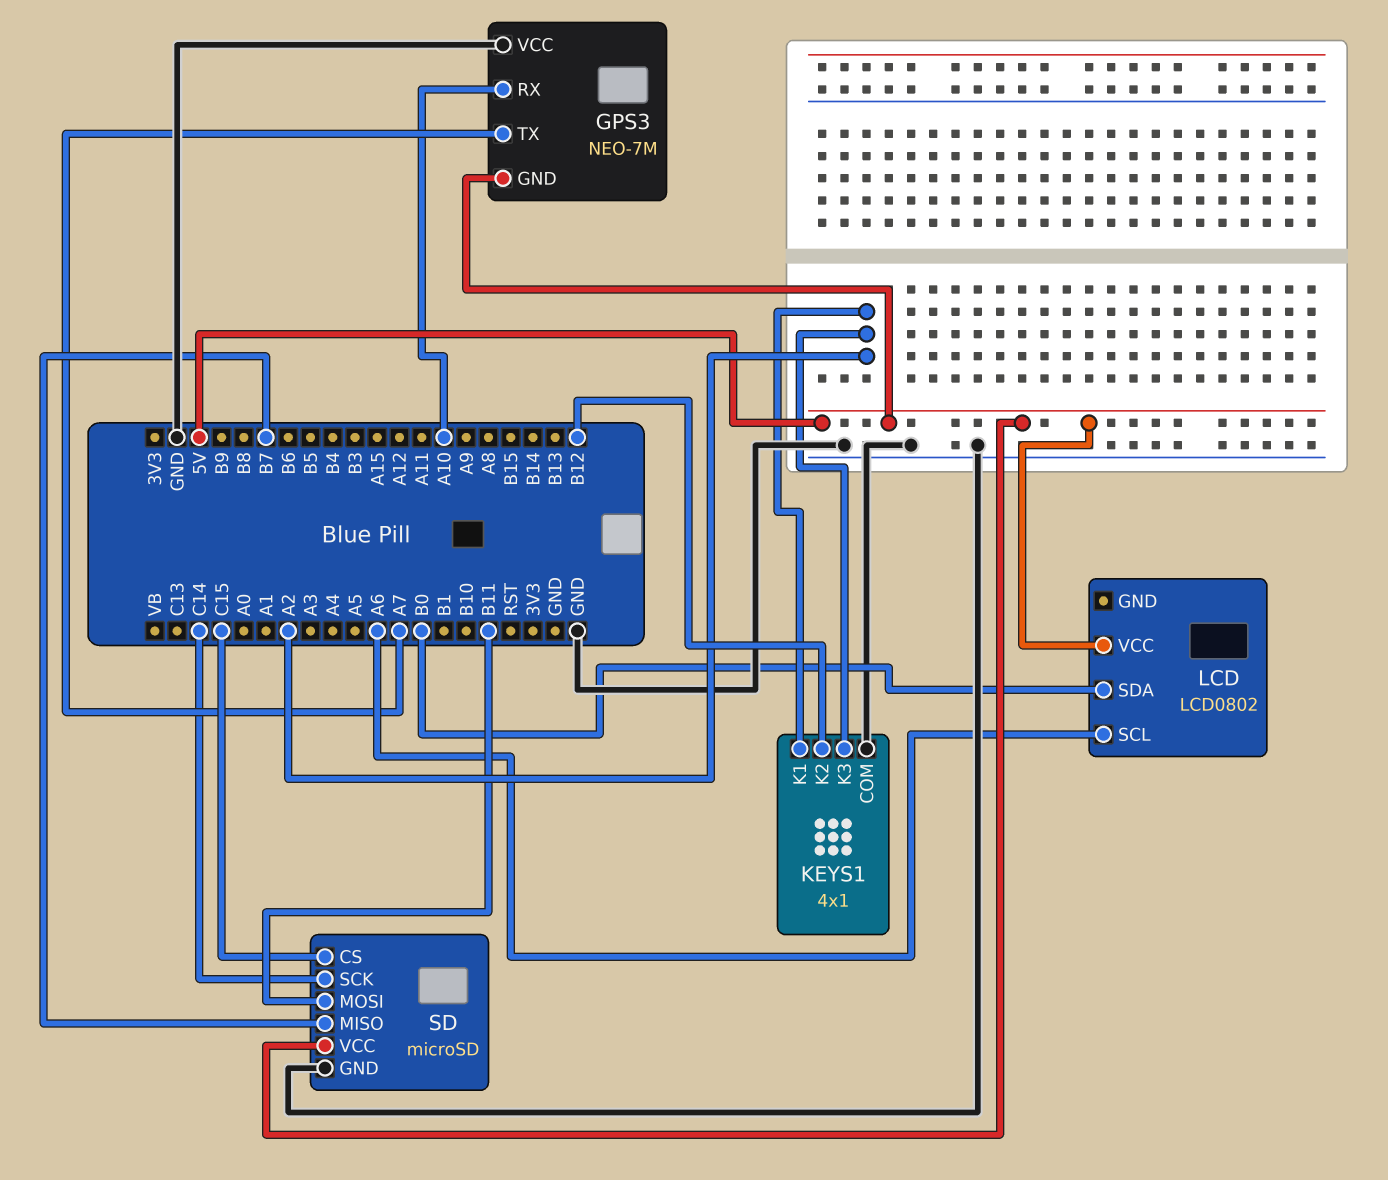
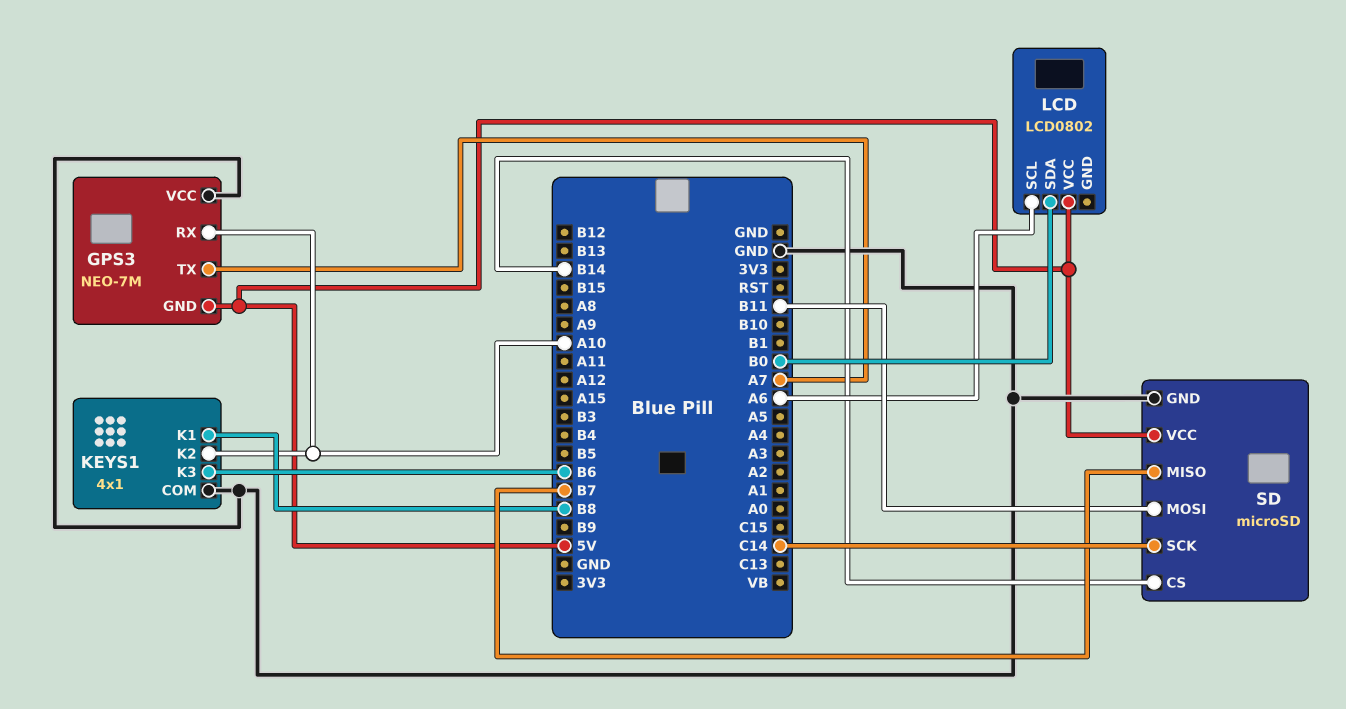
KEYS1 pin K1: A2 -> B8
KEYS1 pin K2: B12 -> A10
KEYS1 pin K3: A2 -> B6
SD pin CS: C15 -> B14

